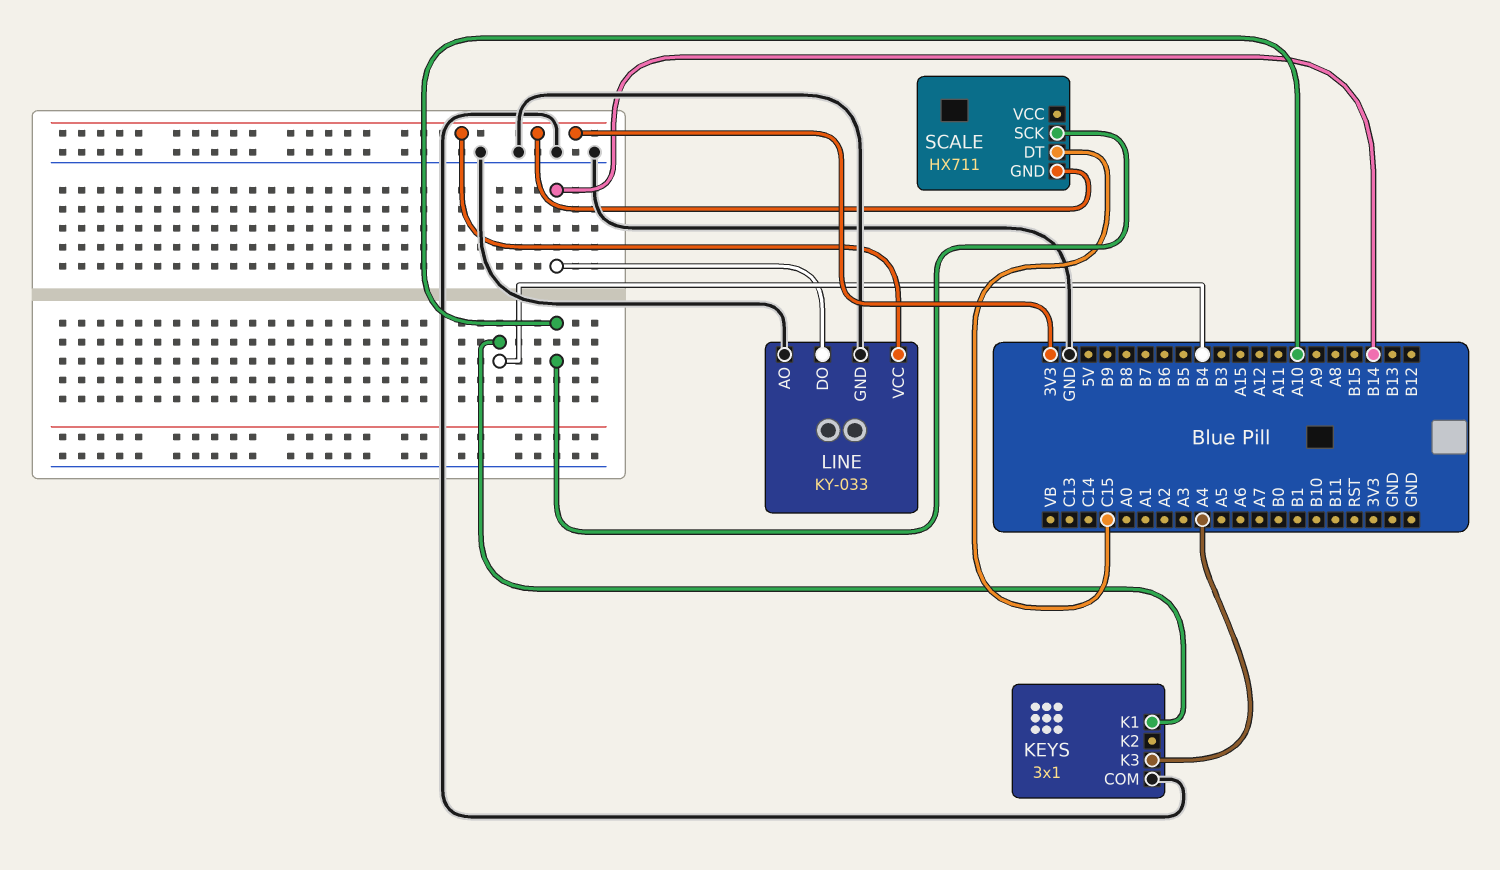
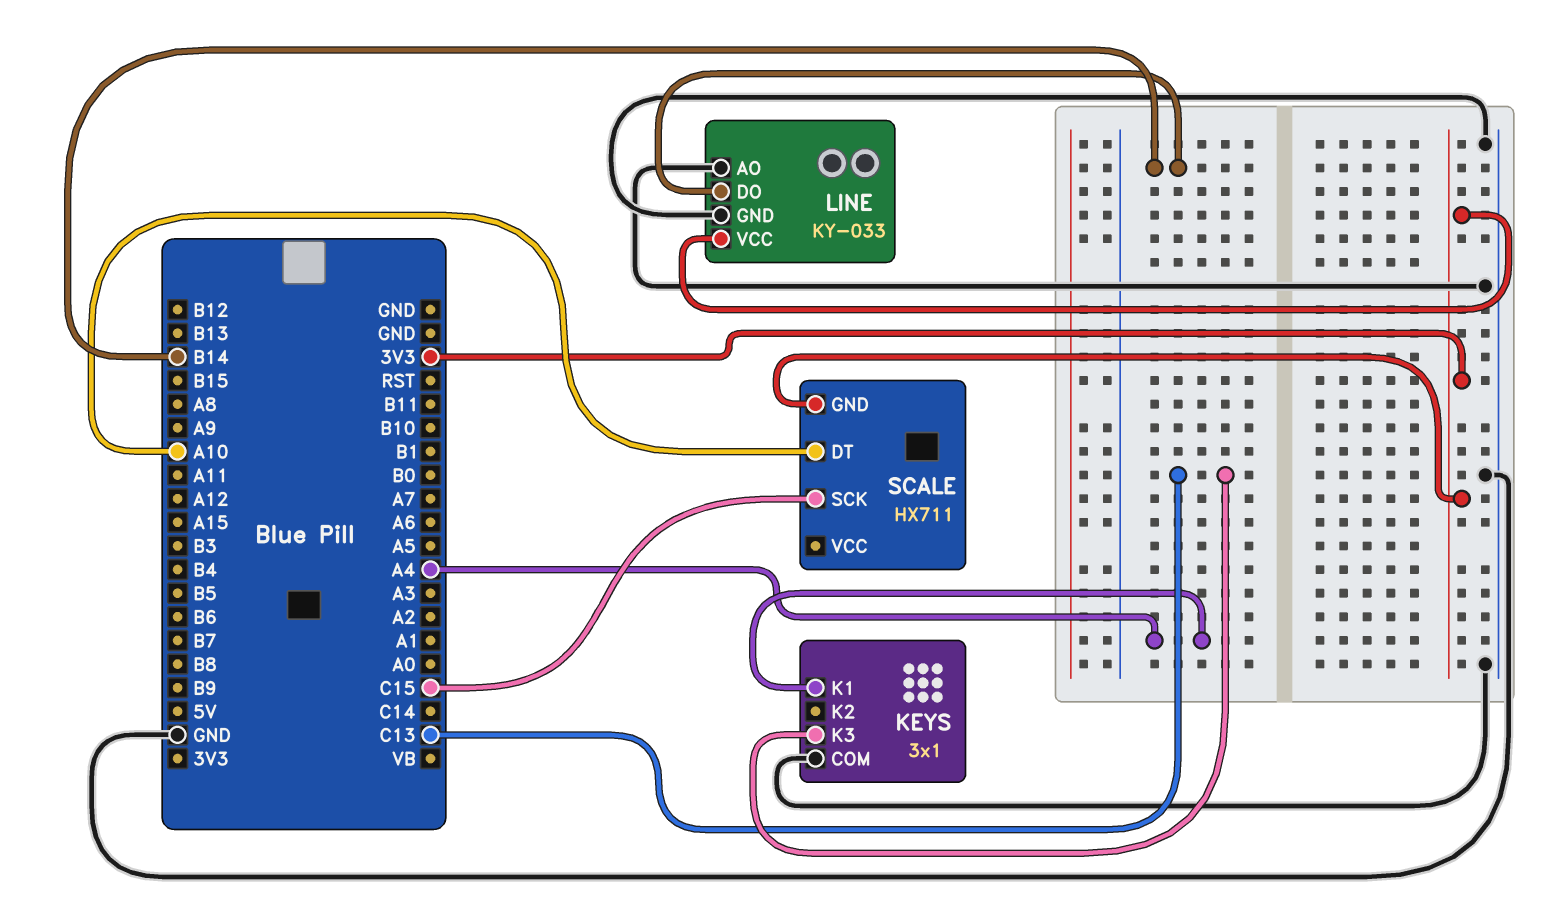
KEYS pin K1: B4 -> A4
KEYS pin K3: A4 -> C13
SCALE pin DT: C15 -> A10
SCALE pin SCK: A10 -> C15

